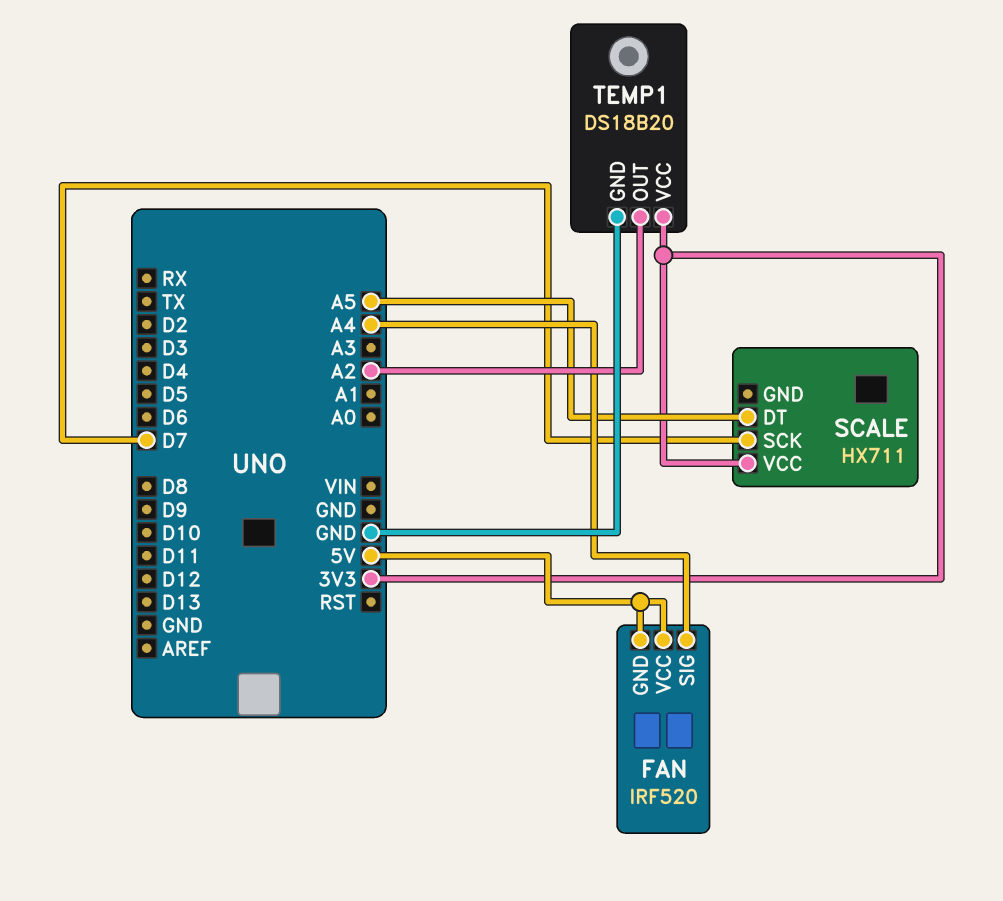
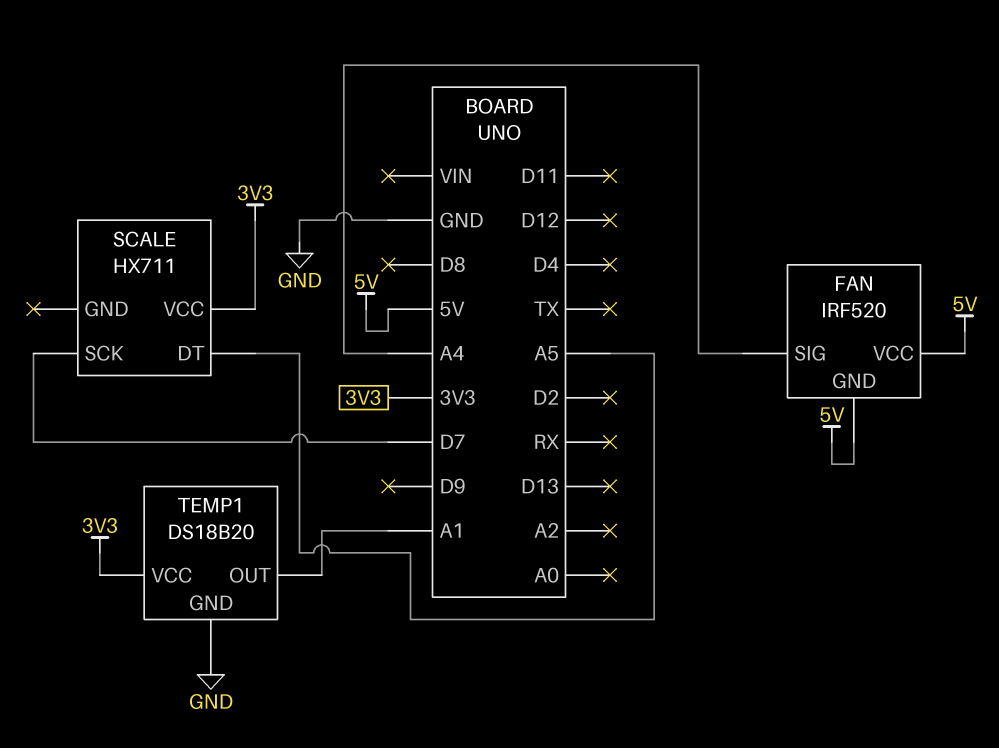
TEMP1 pin OUT: A2 -> A1

